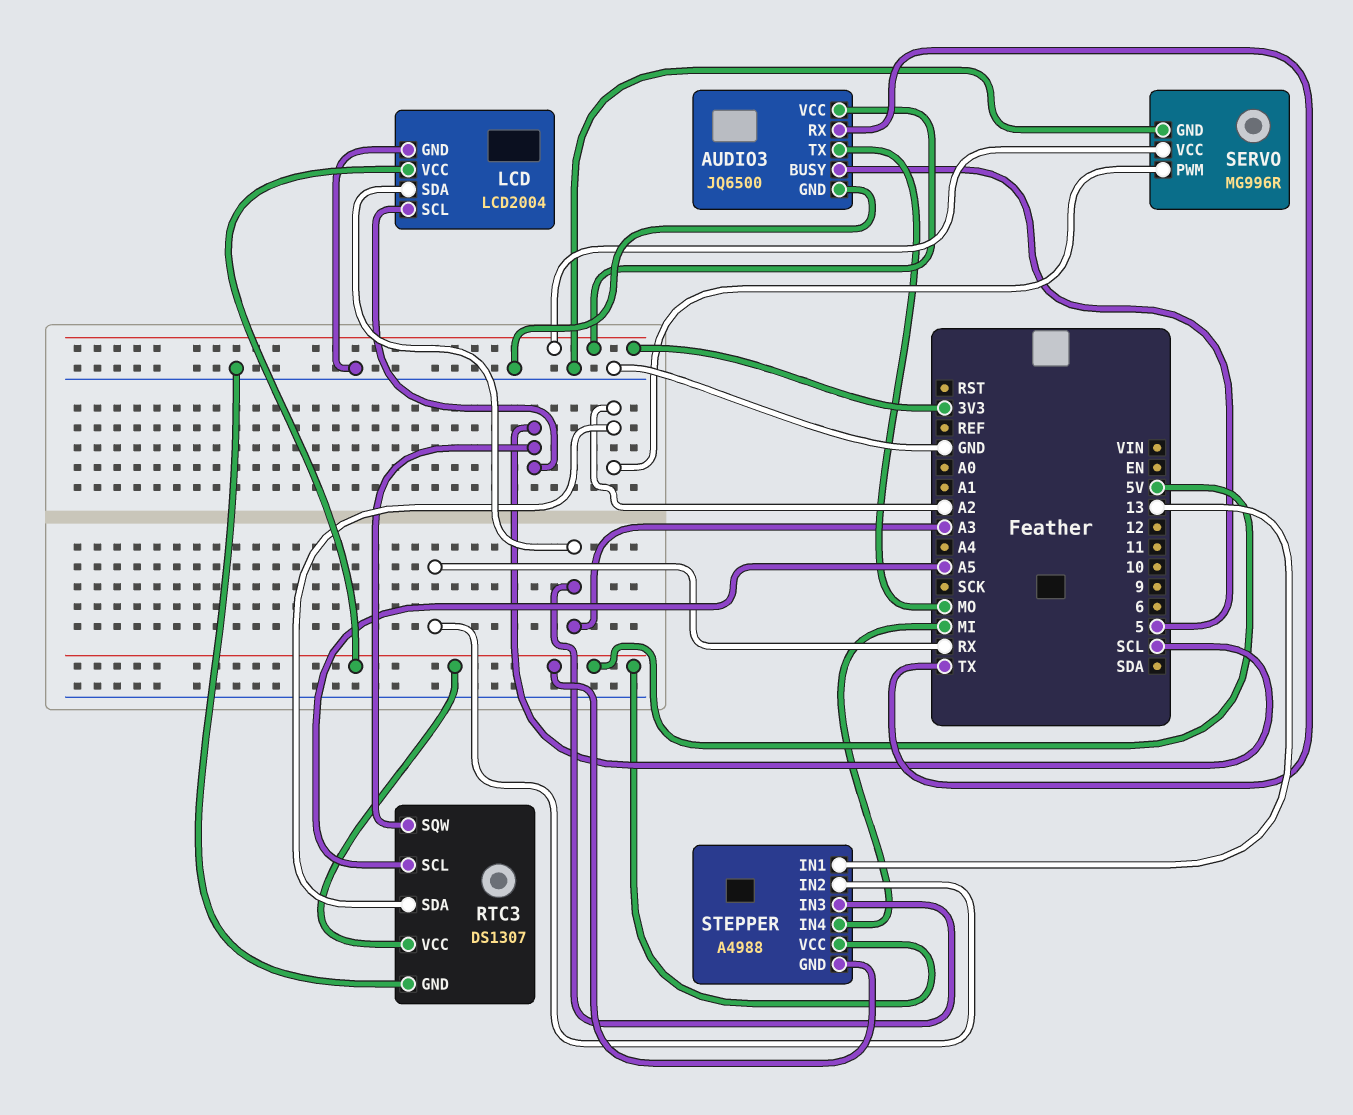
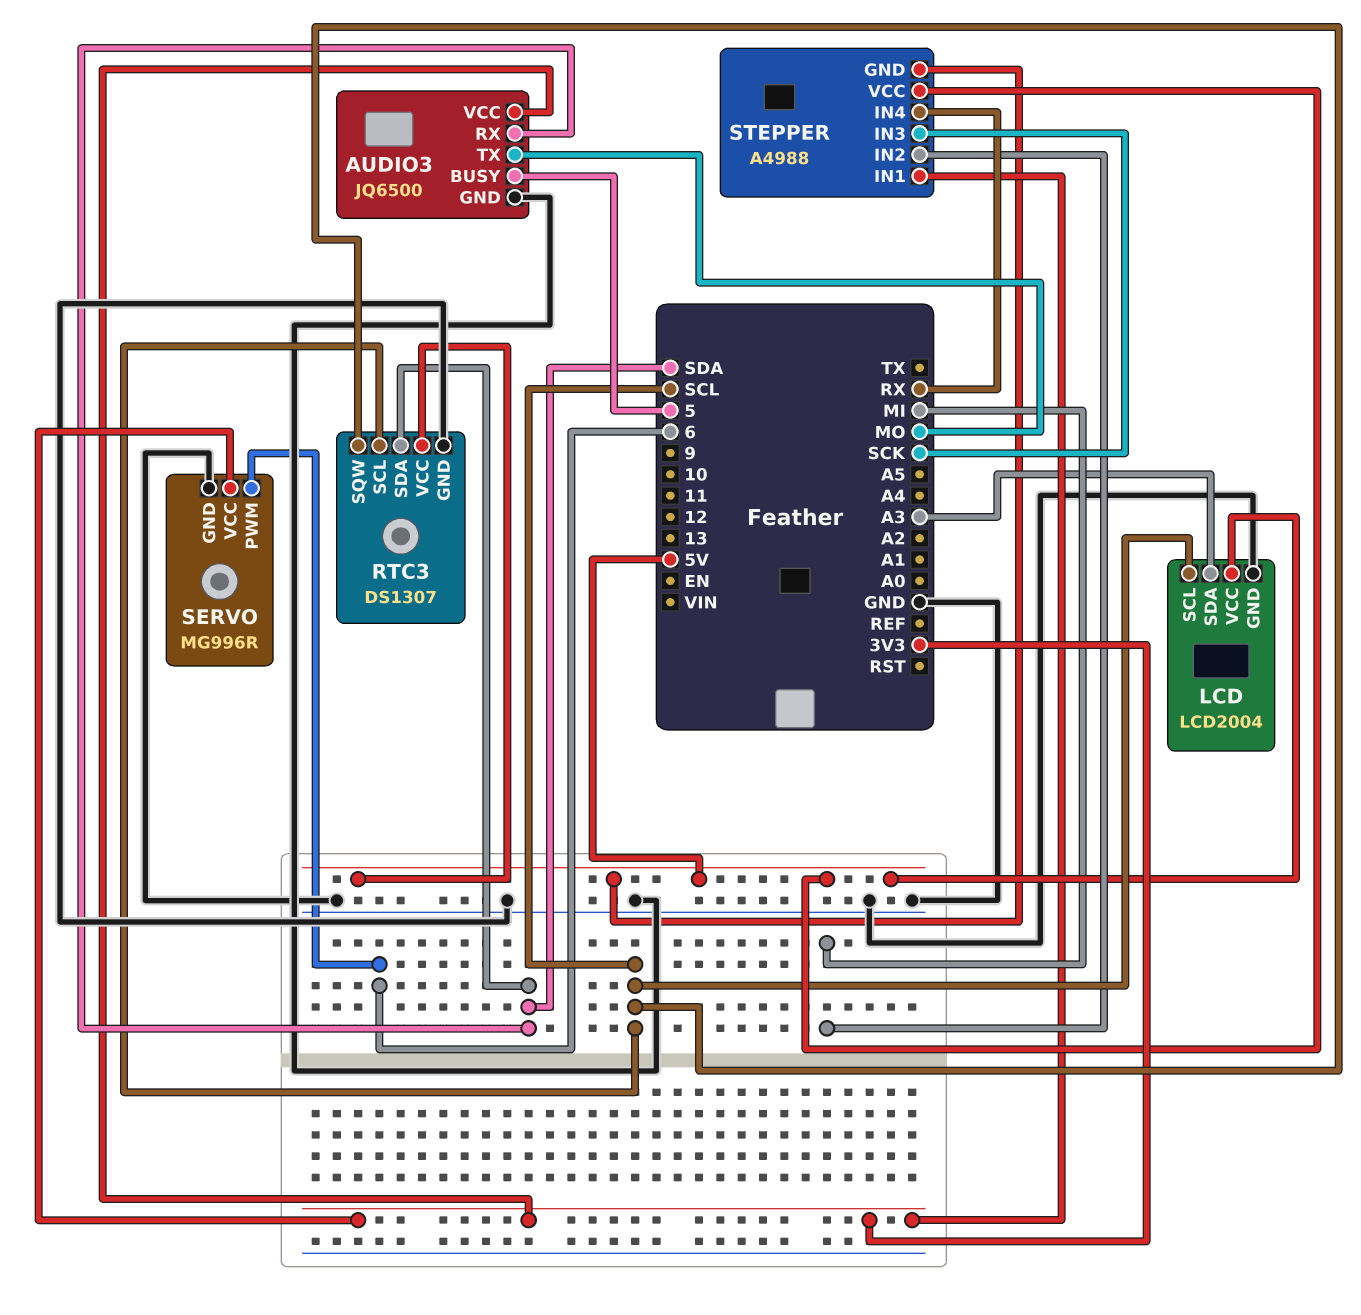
AUDIO3 pin RX: TX -> SDA
RTC3 pin SCL: A5 -> SCL
RTC3 pin SDA: A2 -> SDA
SERVO pin PWM: A2 -> 6
STEPPER pin IN1: 13 -> 3V3
STEPPER pin IN2: RX -> MI
STEPPER pin IN3: A3 -> SCK
STEPPER pin IN4: MI -> RX

